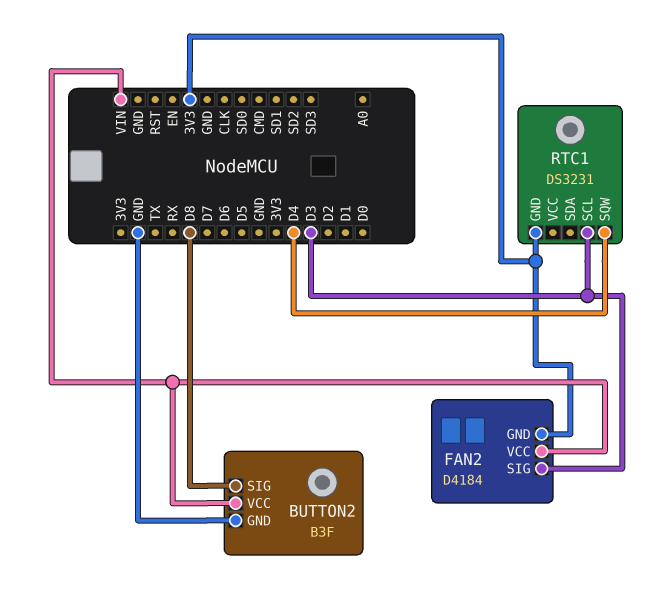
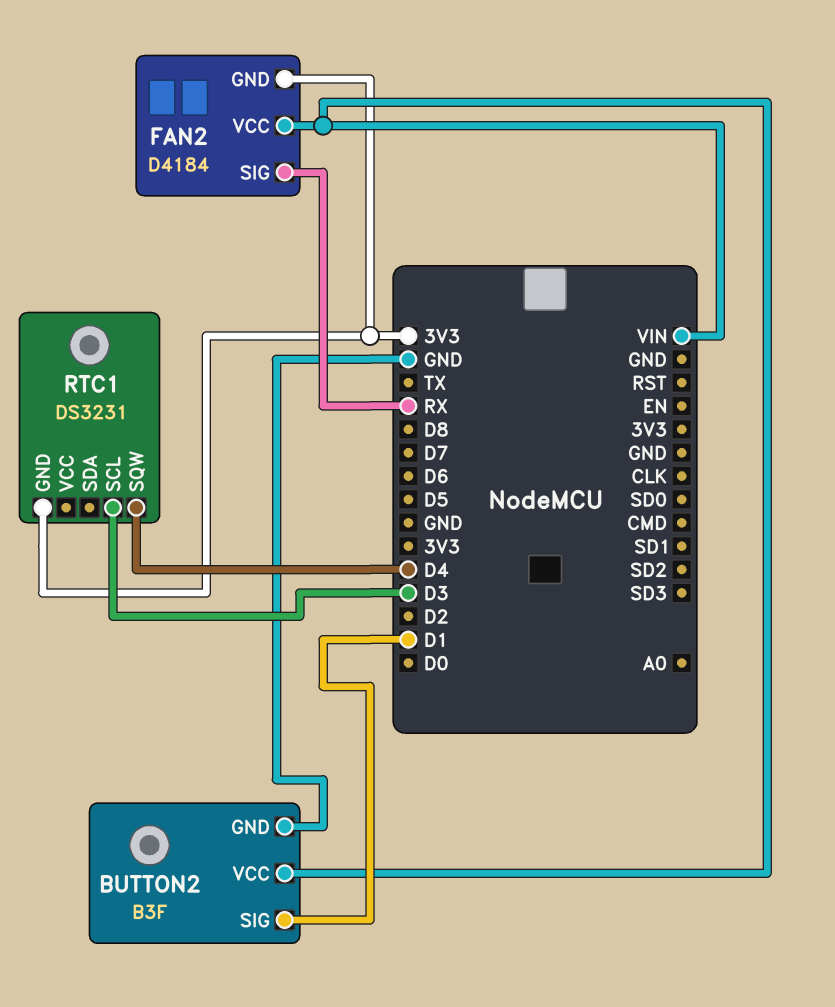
BUTTON2 pin SIG: D8 -> D1
FAN2 pin SIG: D3 -> RX

